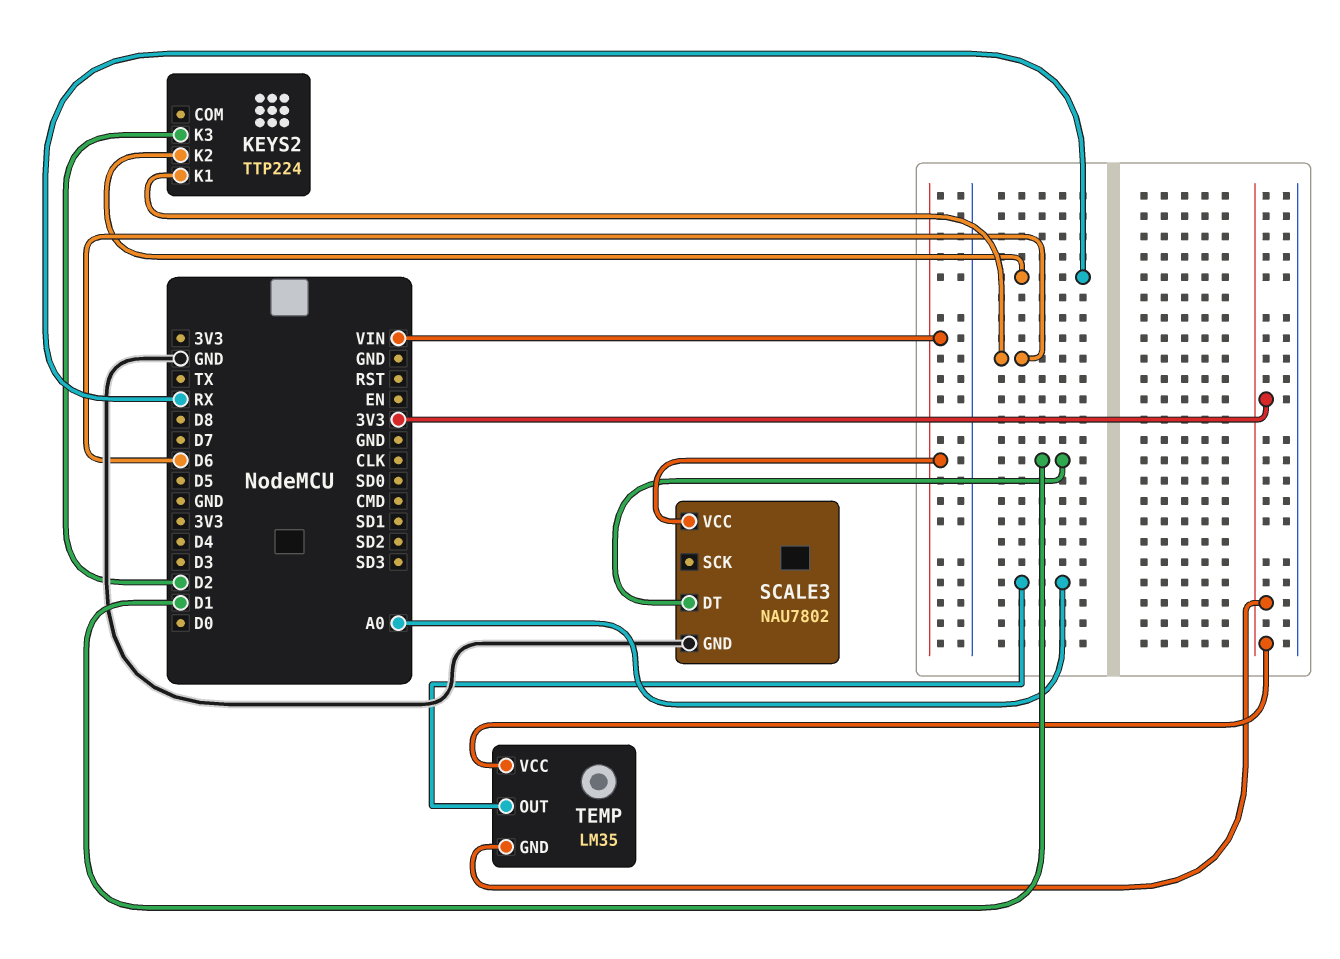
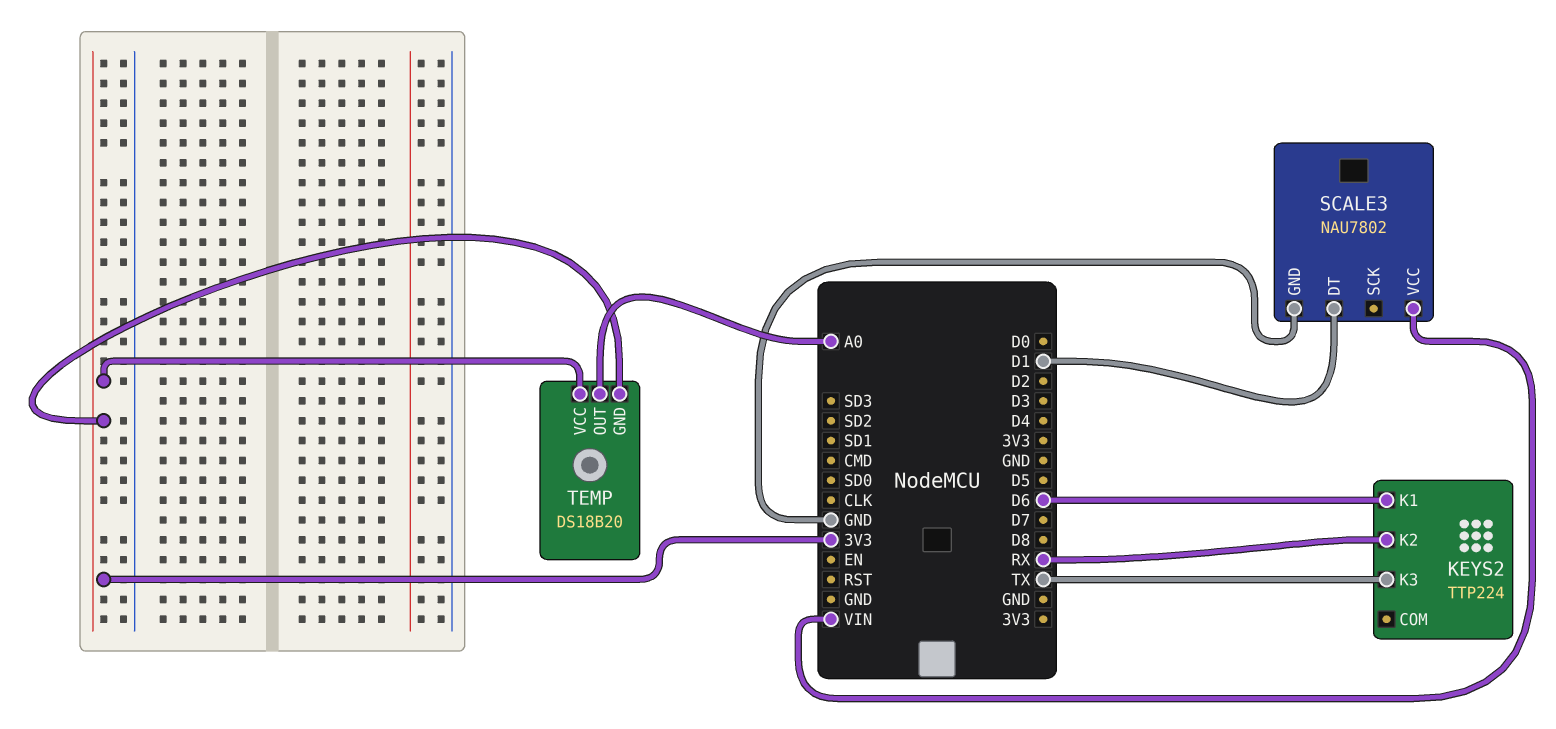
KEYS2 pin K3: D2 -> TX
TEMP: LM35 -> DS18B20

